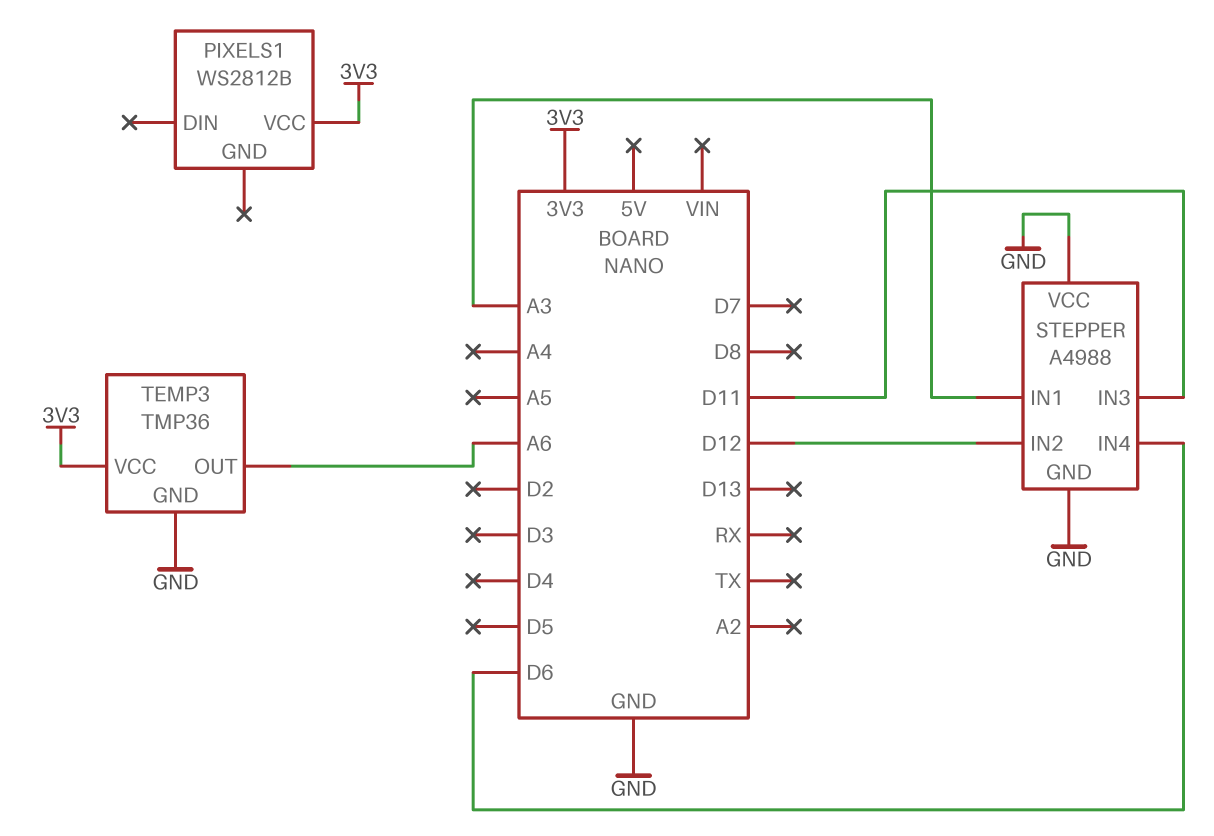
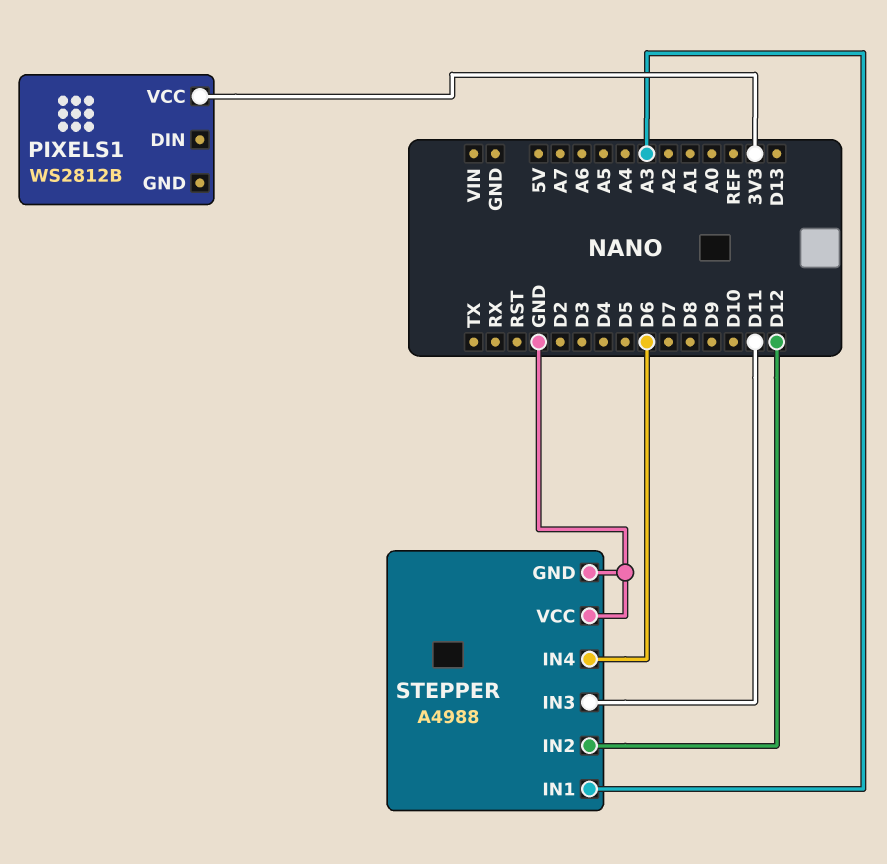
TEMP3: TMP36 -> none
TEMP3 pin GND: GND -> none
TEMP3 pin OUT: A6 -> none
TEMP3 pin VCC: 3V3 -> none

